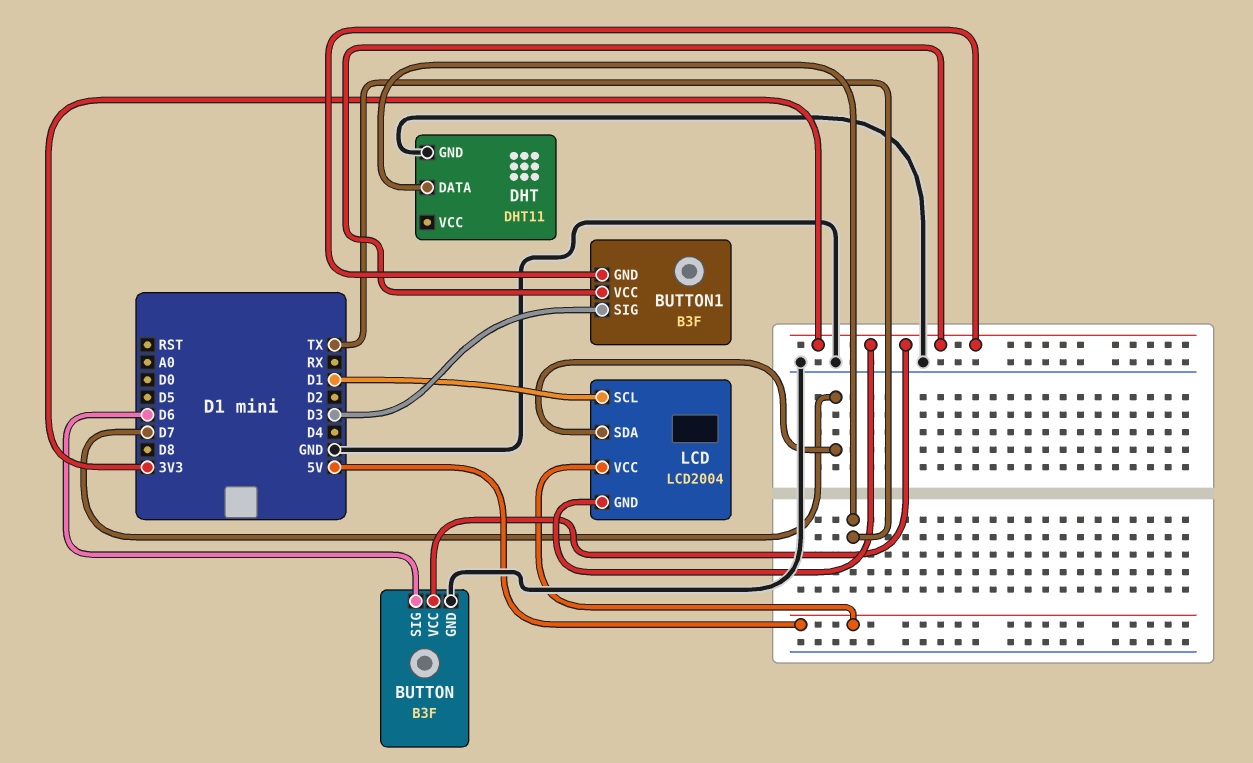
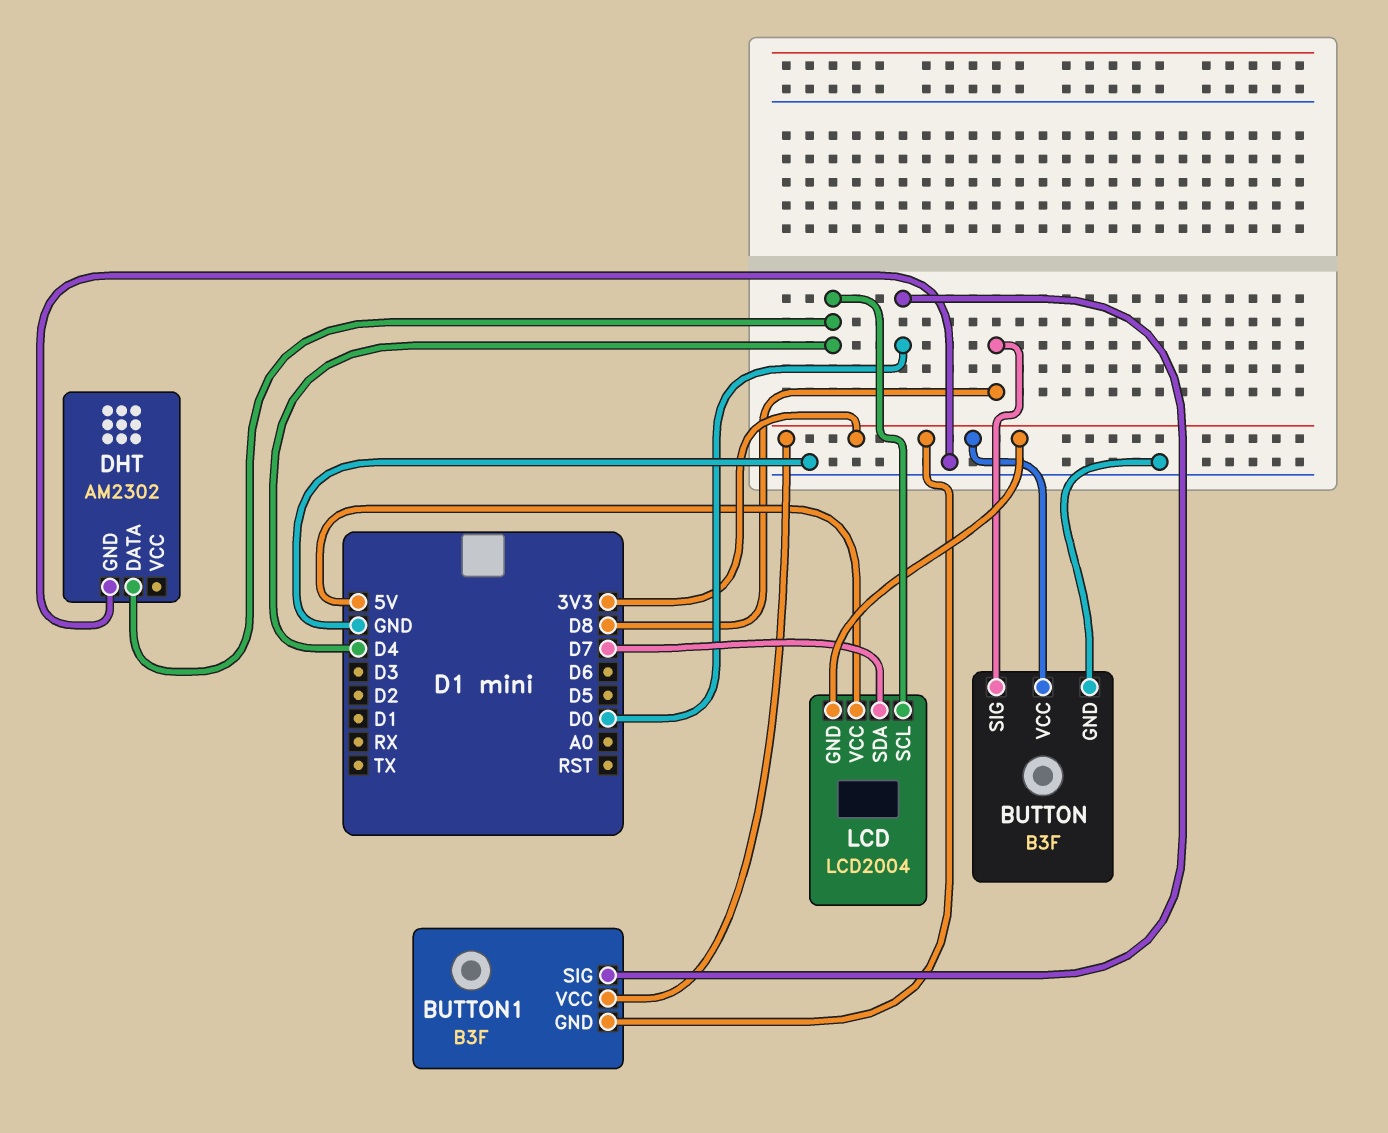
BUTTON pin SIG: D6 -> D8
BUTTON1 pin SIG: D3 -> D0
DHT: DHT11 -> AM2302
DHT pin DATA: TX -> D4
LCD pin SCL: D1 -> D4

